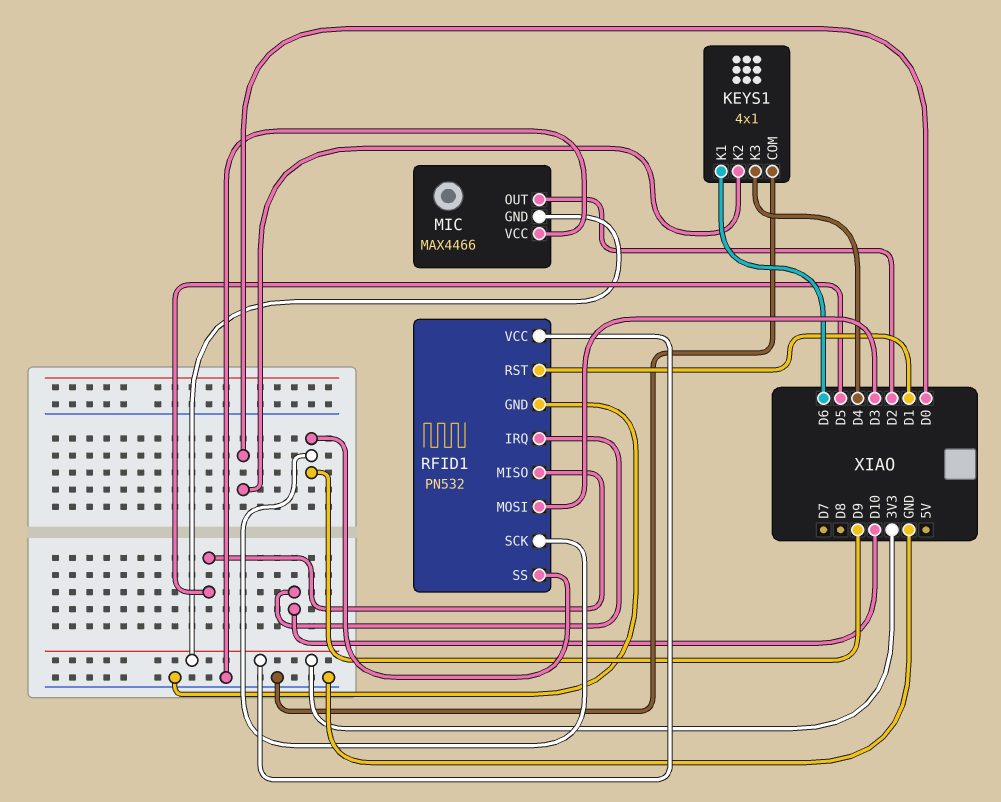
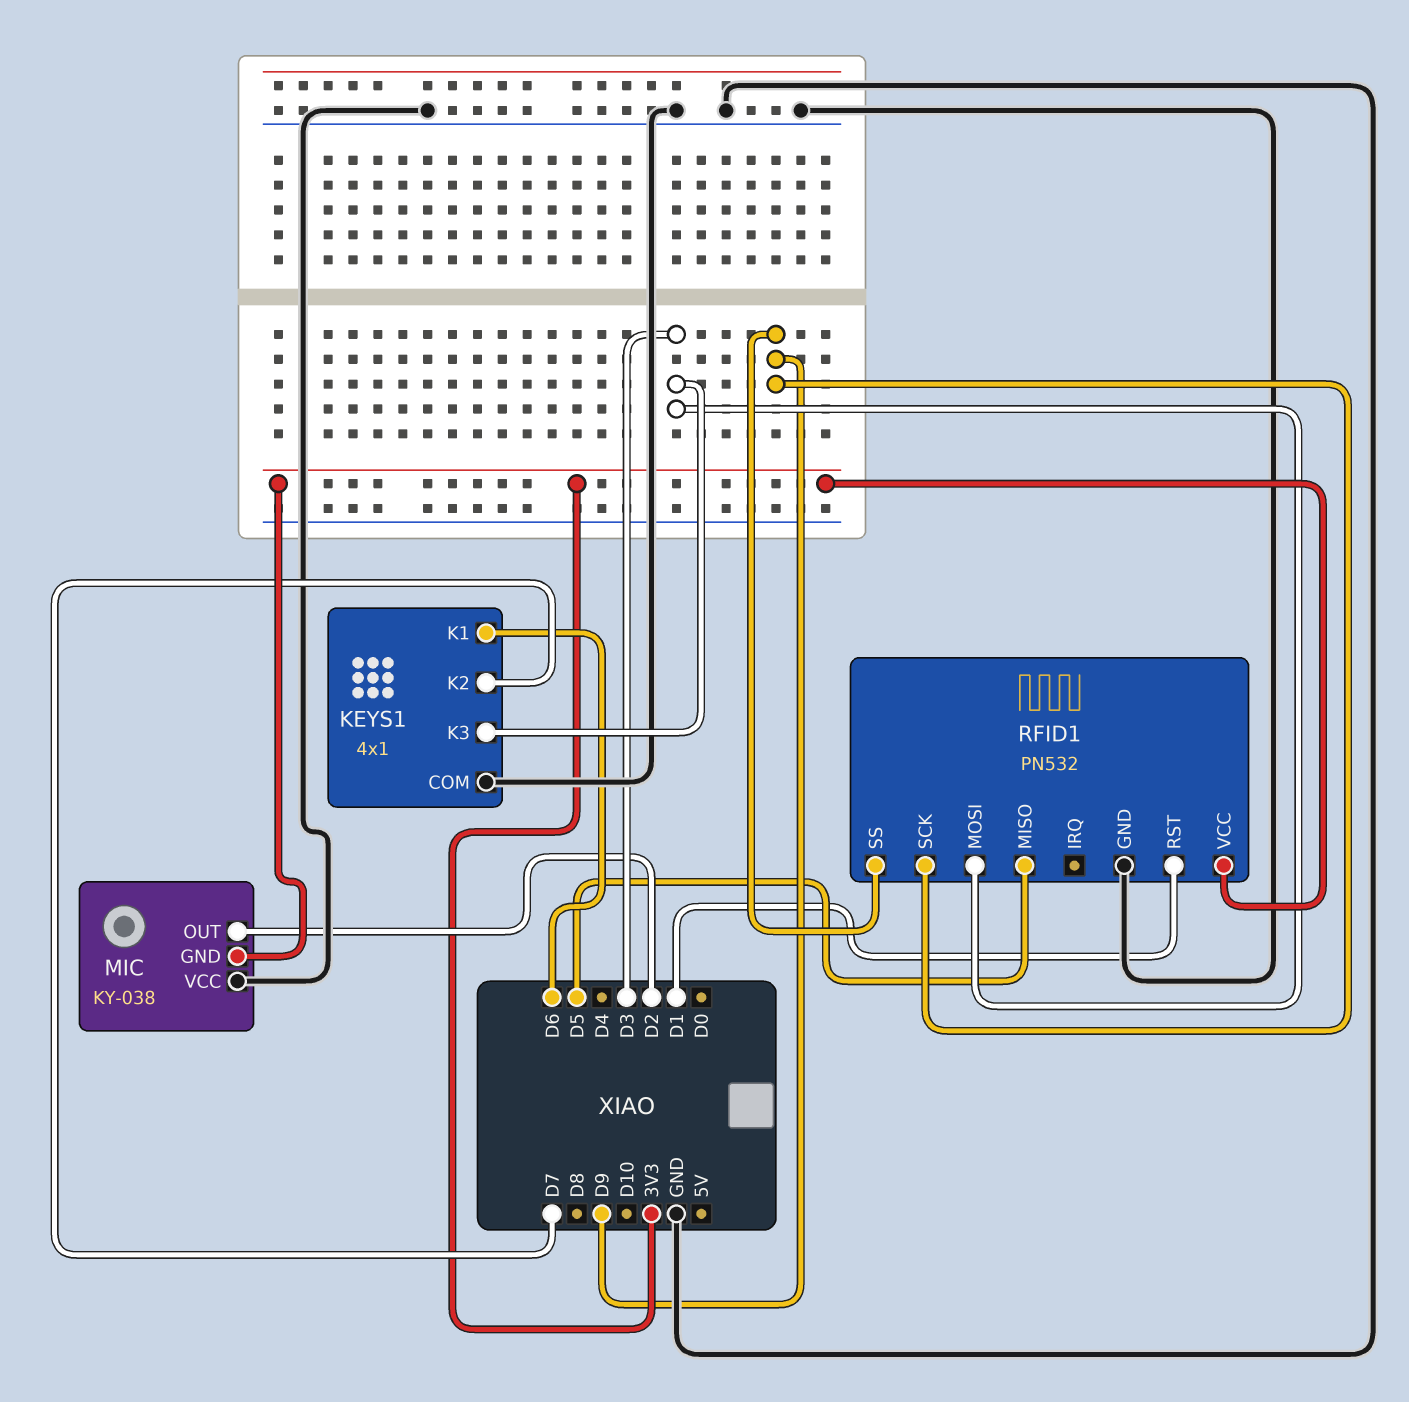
KEYS1 pin K2: D0 -> D7
KEYS1 pin K3: D4 -> D3
MIC: MAX4466 -> KY-038
RFID1 pin IRQ: D10 -> none

